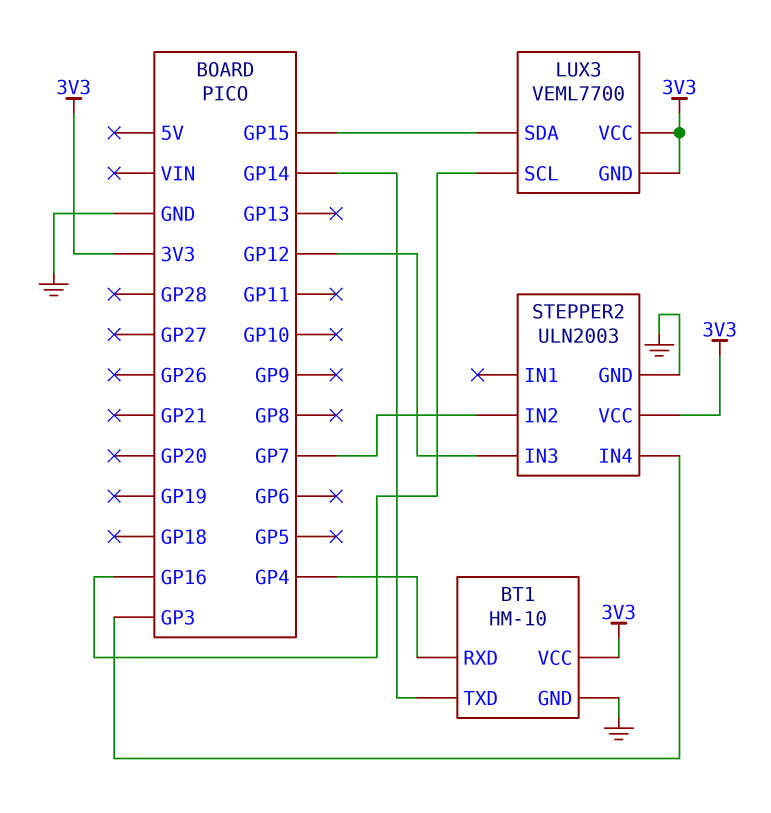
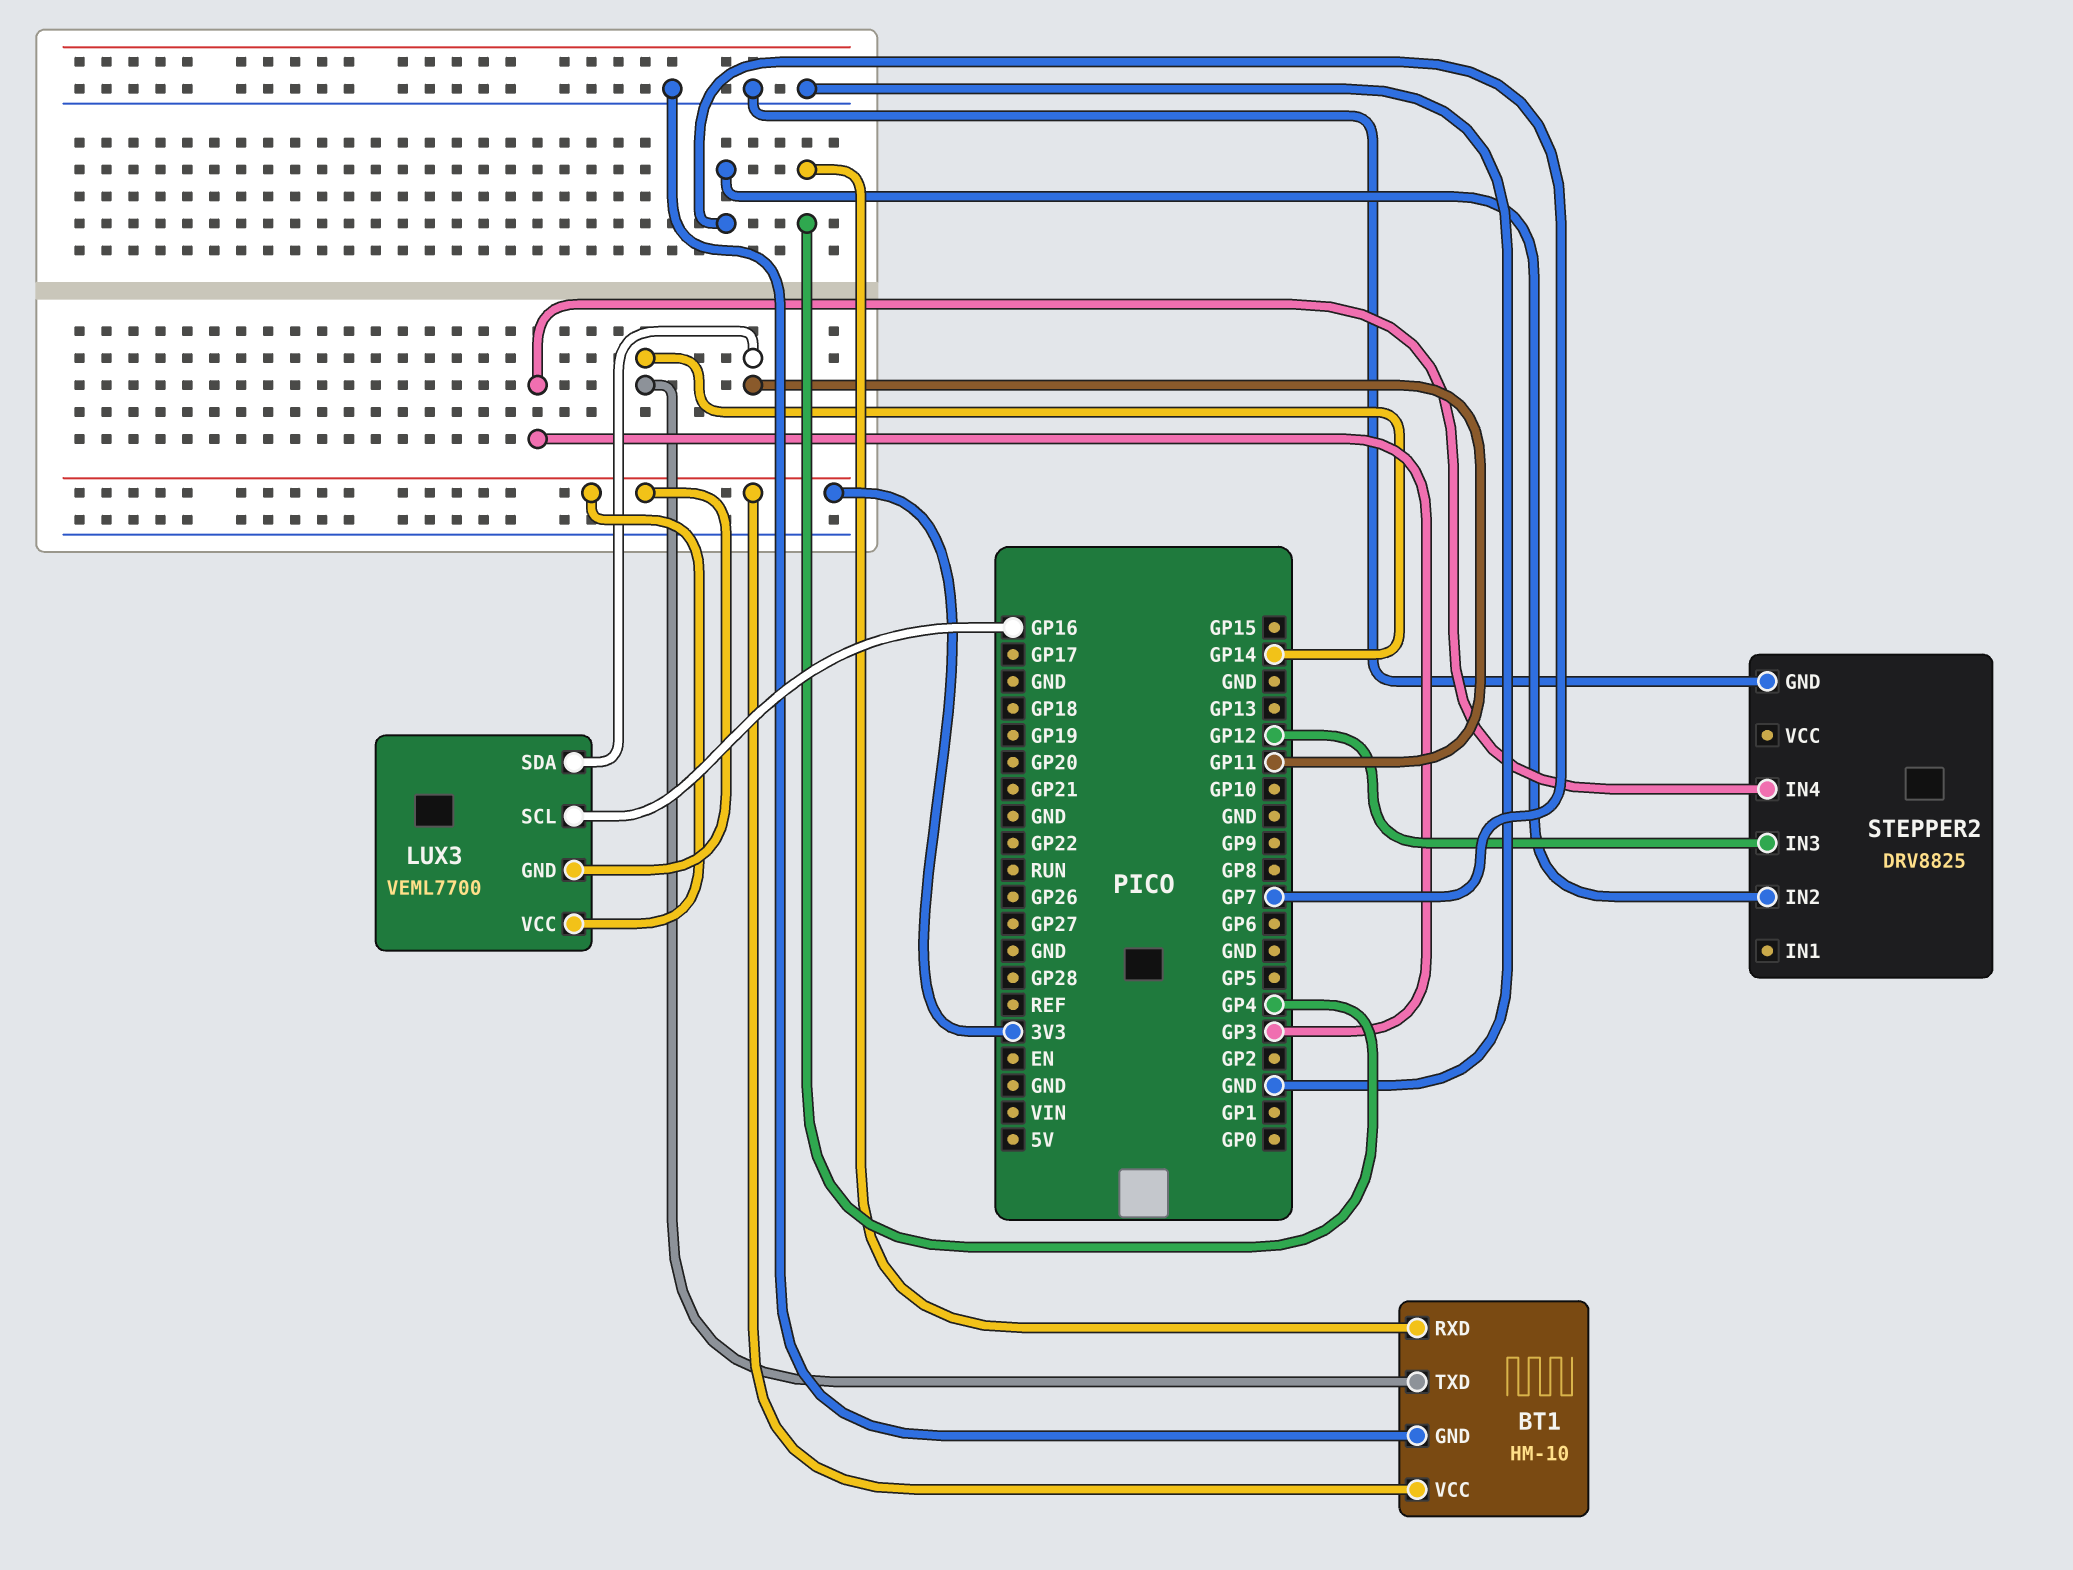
LUX3 pin SDA: GP15 -> GP11
STEPPER2: ULN2003 -> DRV8825
STEPPER2 pin VCC: 3V3 -> none

